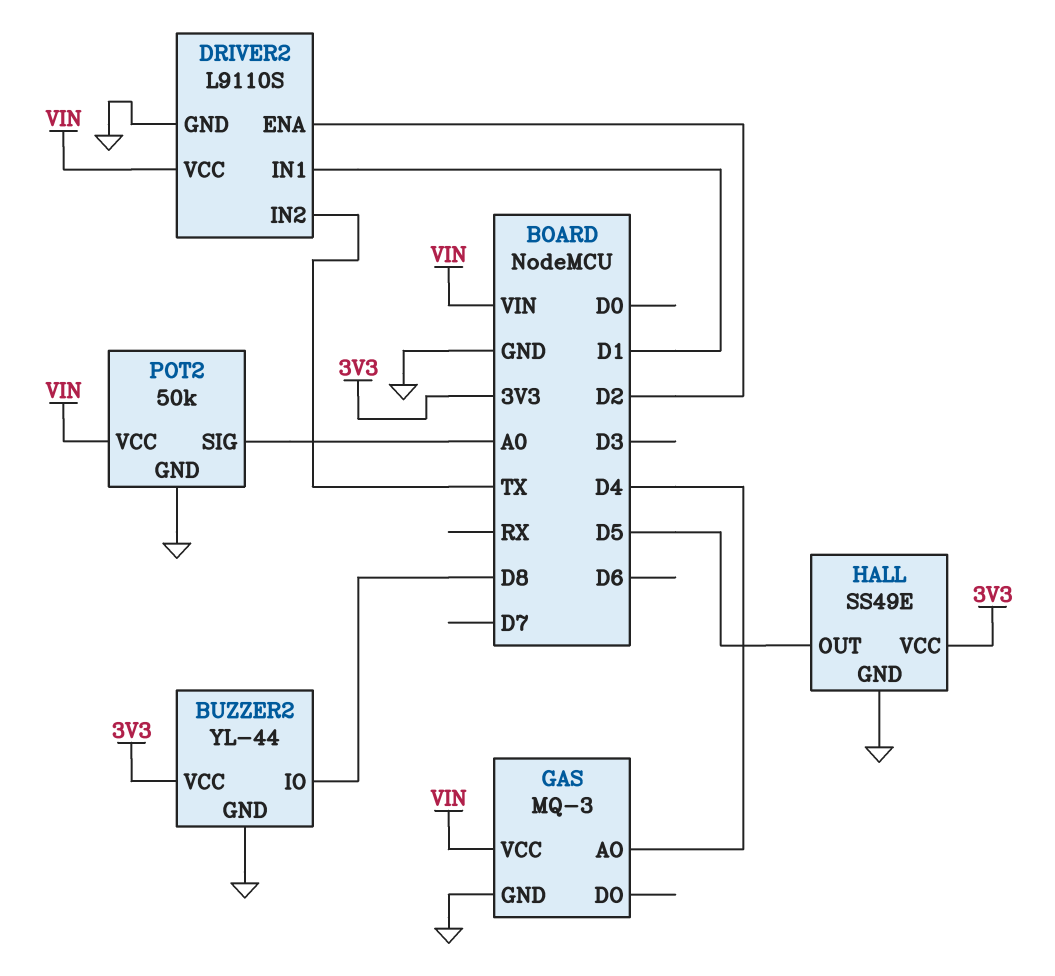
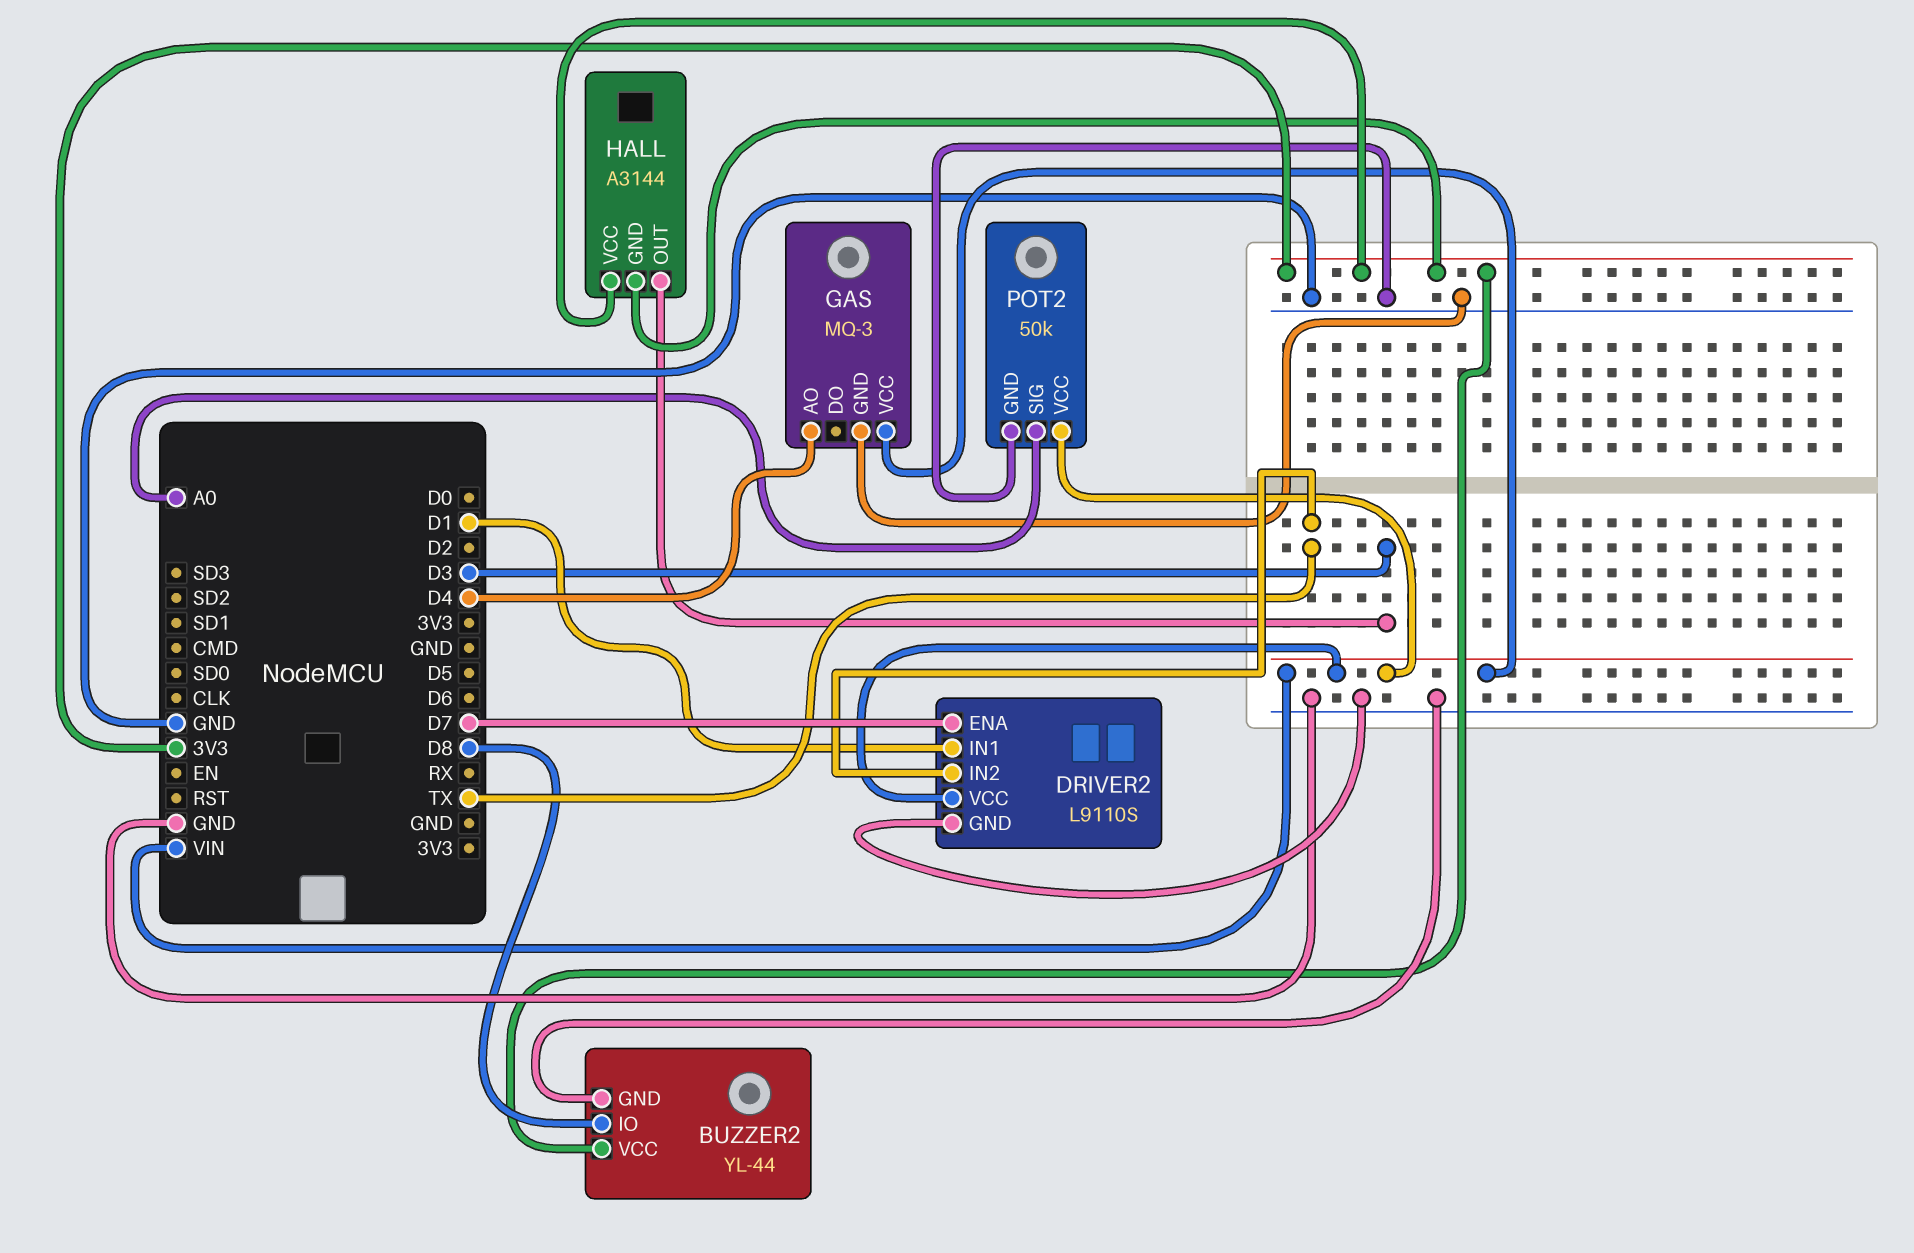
DRIVER2 pin ENA: D2 -> D7
HALL: SS49E -> A3144
HALL pin GND: GND -> 3V3
HALL pin OUT: D5 -> D3

